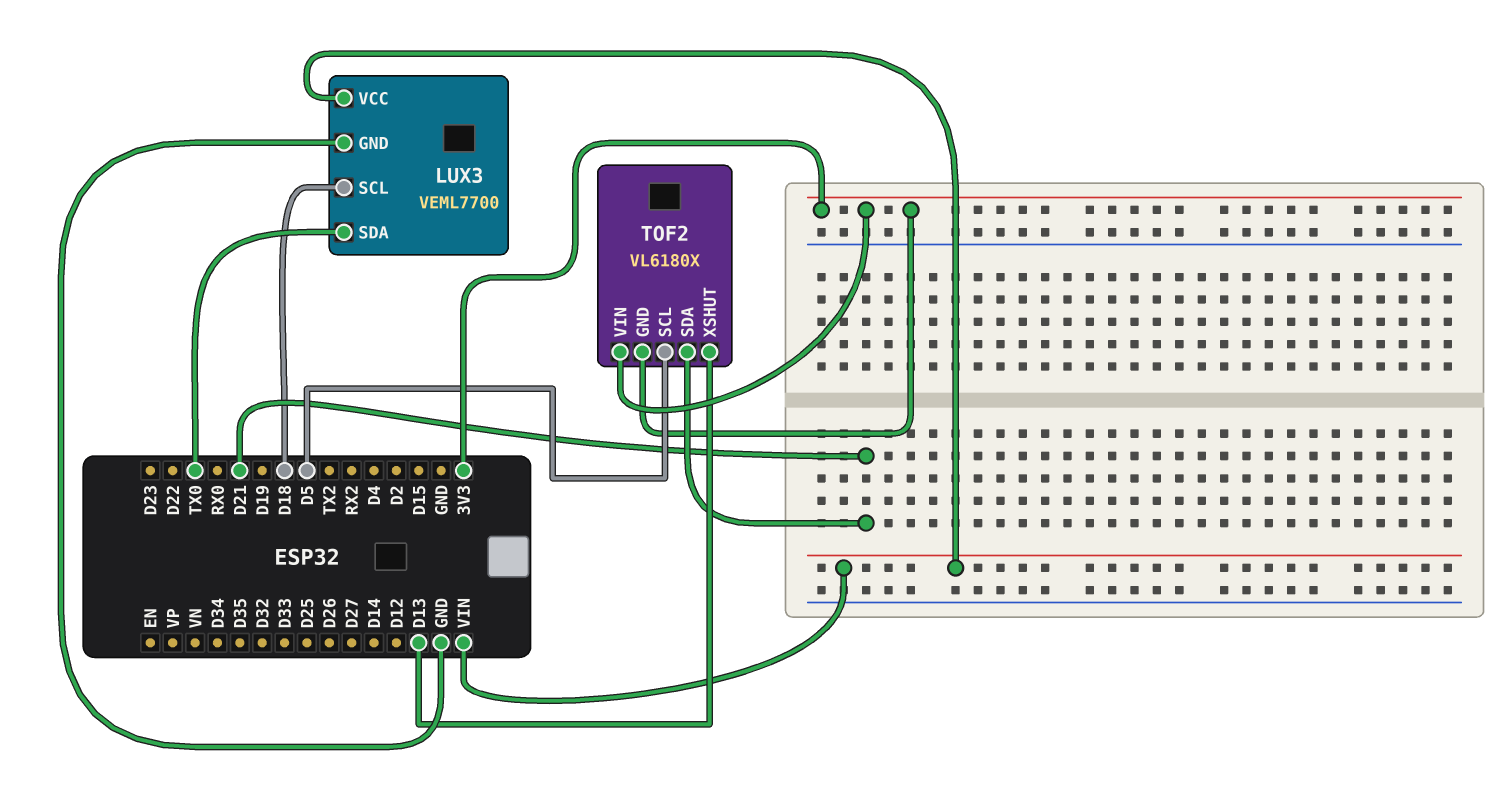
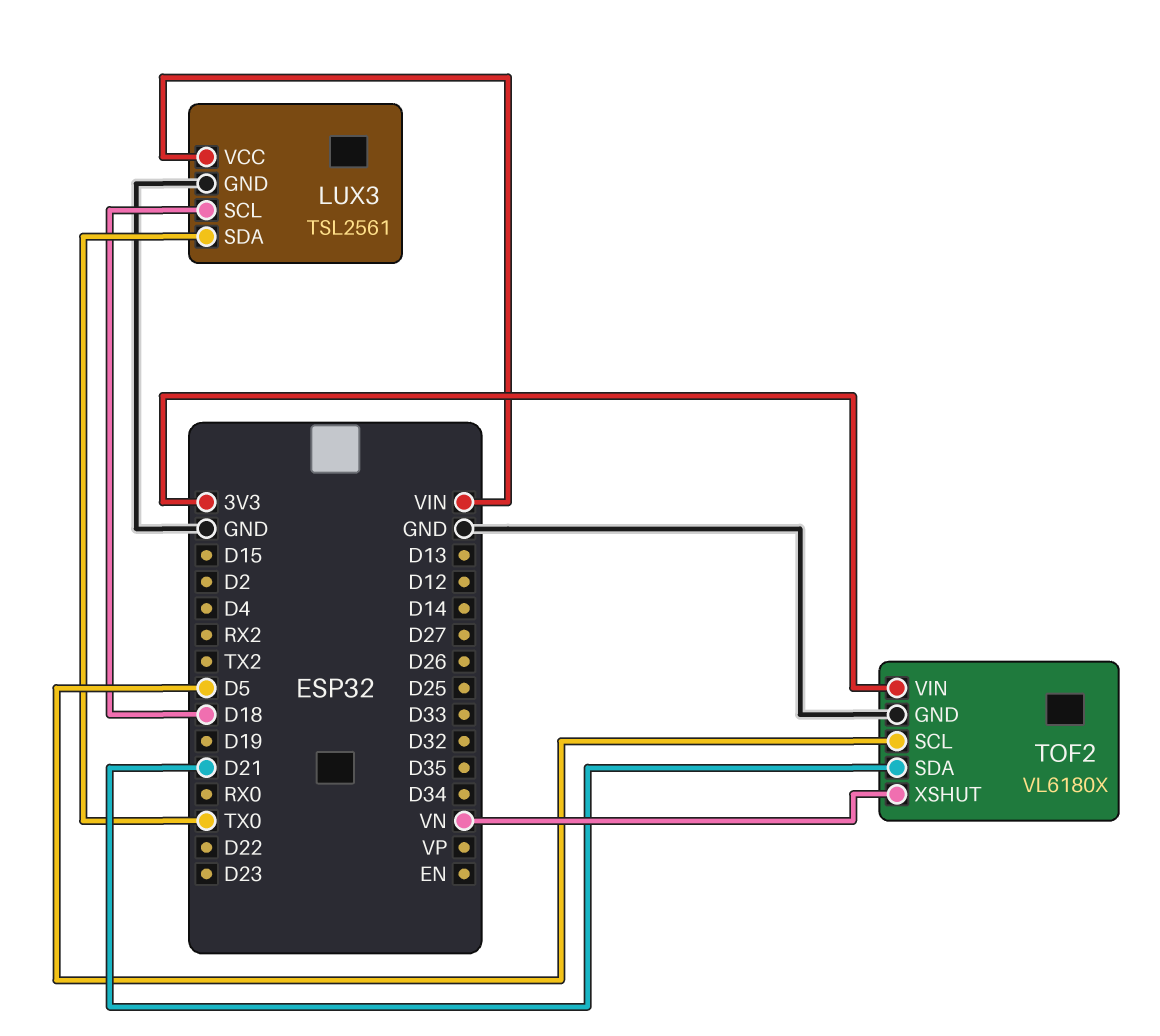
LUX3: VEML7700 -> TSL2561
TOF2 pin GND: 3V3 -> GND
TOF2 pin XSHUT: D13 -> VN

